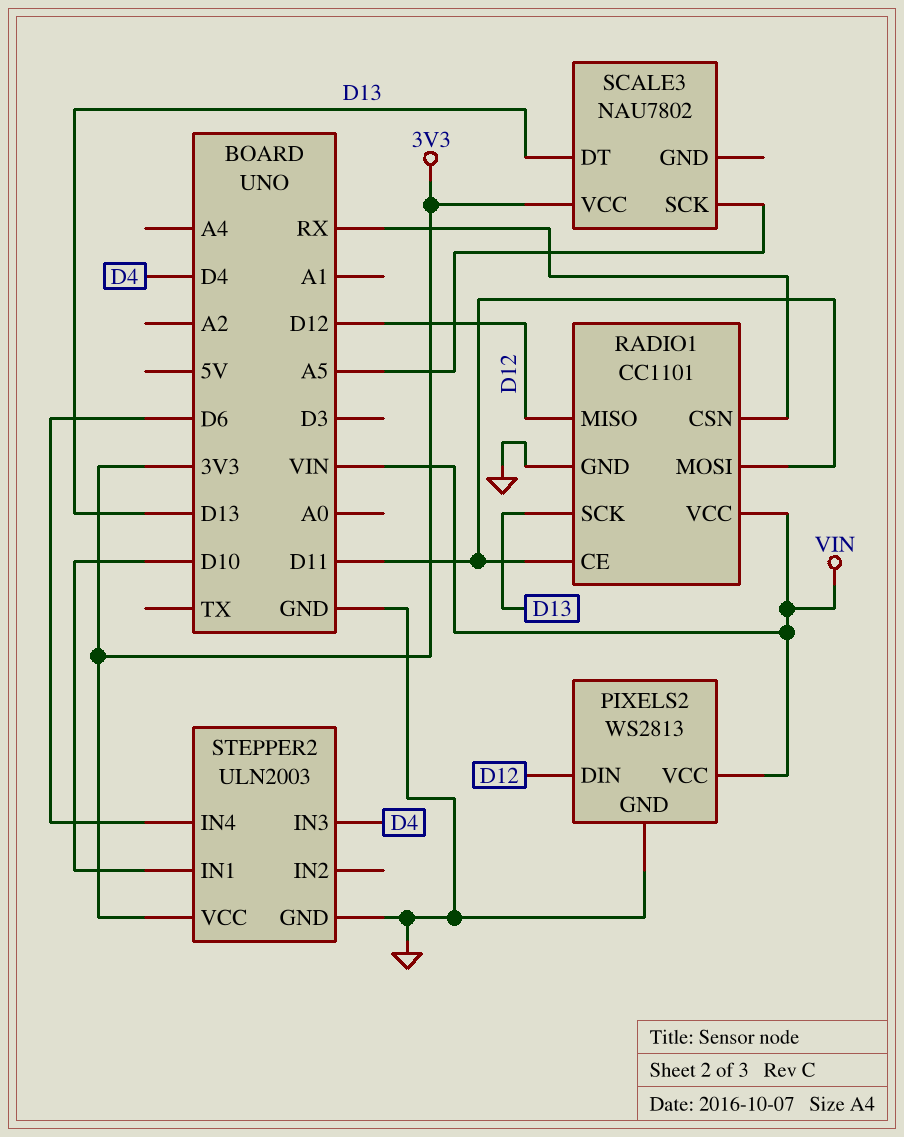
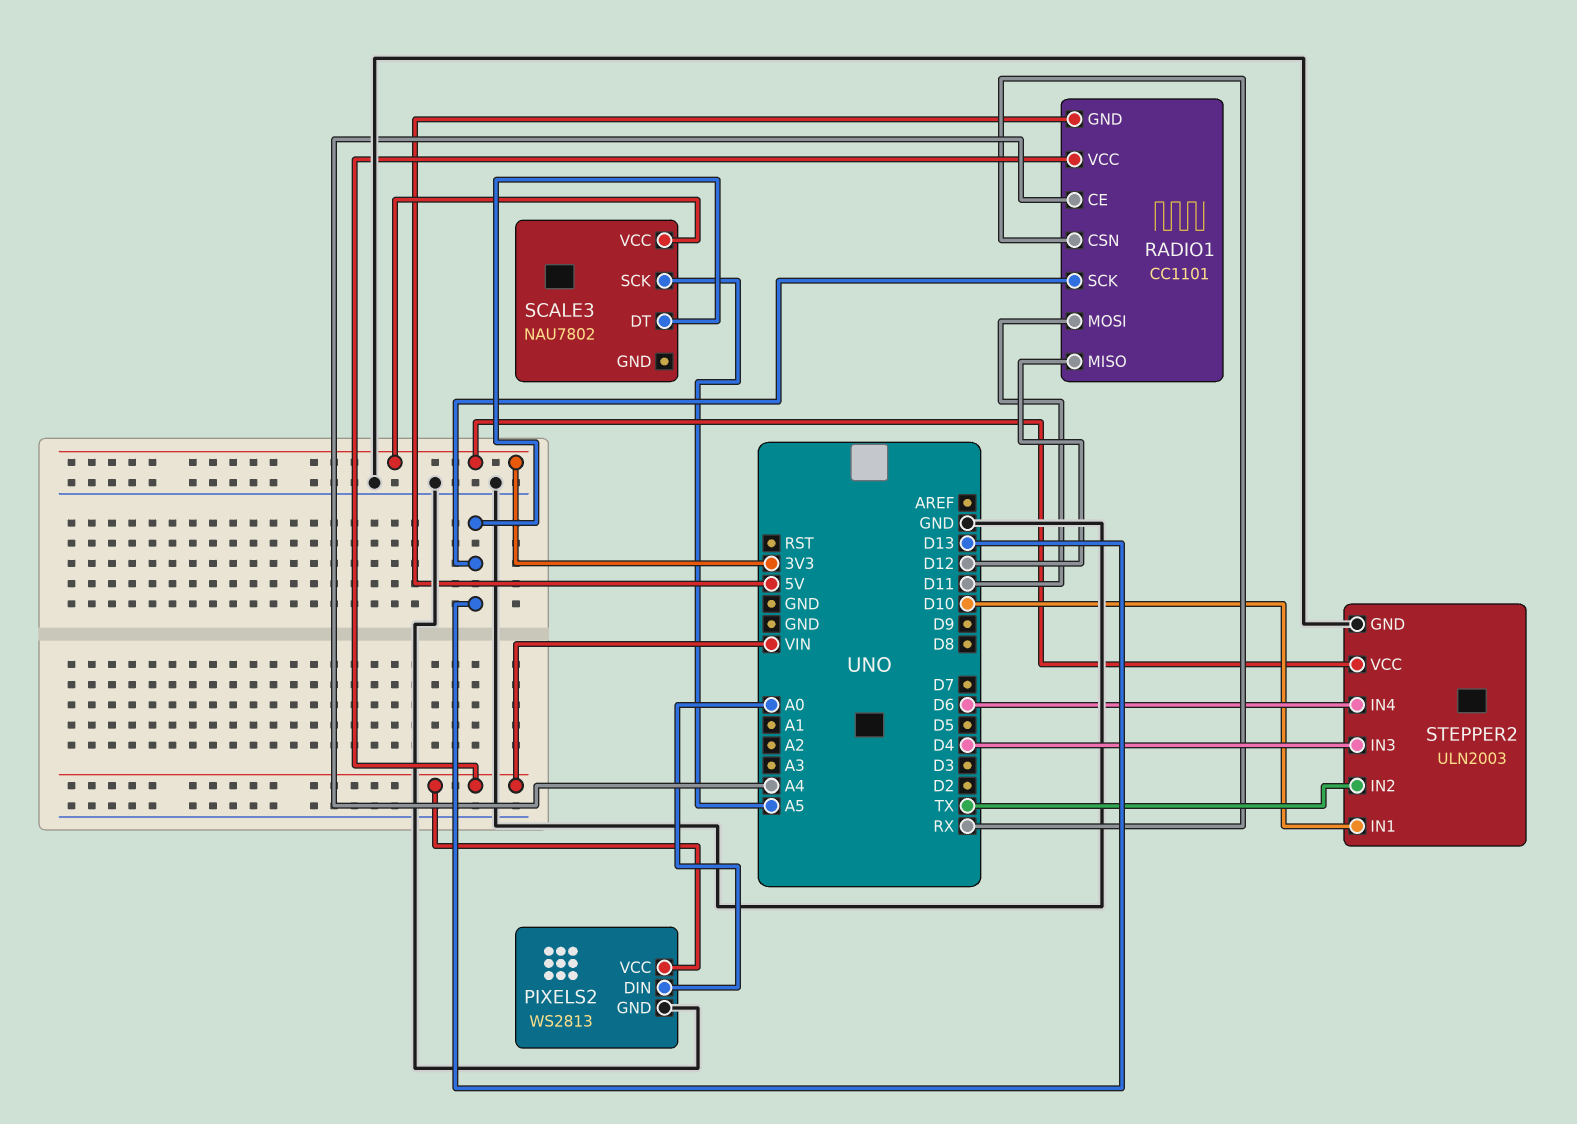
PIXELS2 pin DIN: D12 -> A0
RADIO1 pin CE: D11 -> A4
RADIO1 pin GND: GND -> 5V
STEPPER2 pin IN2: none -> TX

